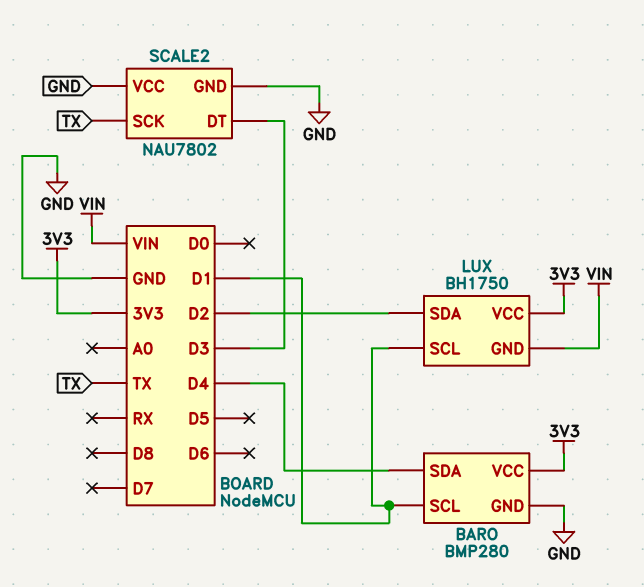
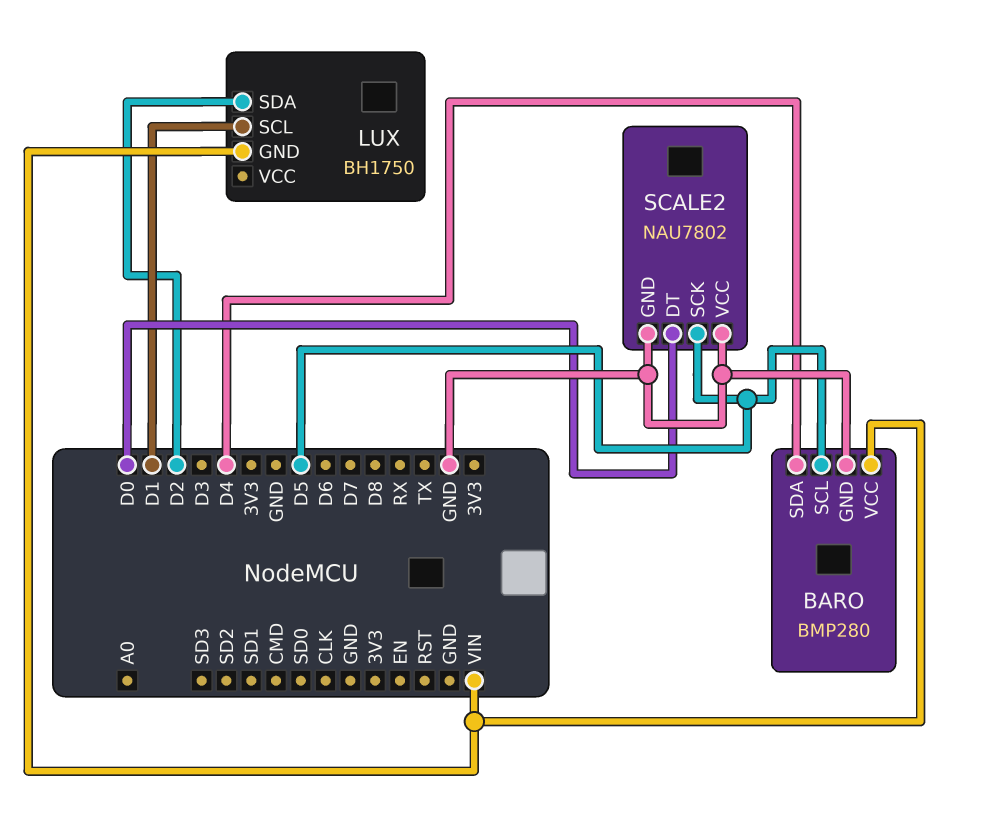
BARO pin SCL: D1 -> D5
BARO pin VCC: 3V3 -> VIN
LUX pin VCC: 3V3 -> none
SCALE2 pin DT: D3 -> D0
SCALE2 pin SCK: TX -> D5

